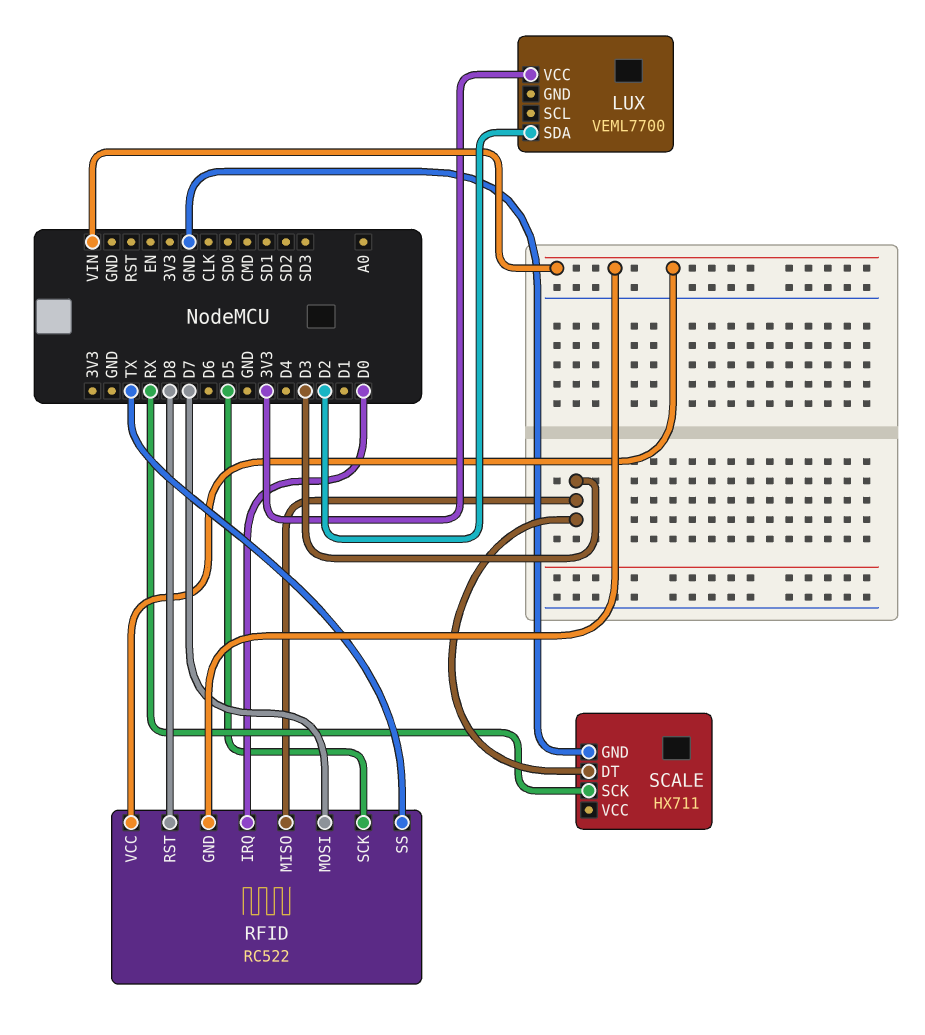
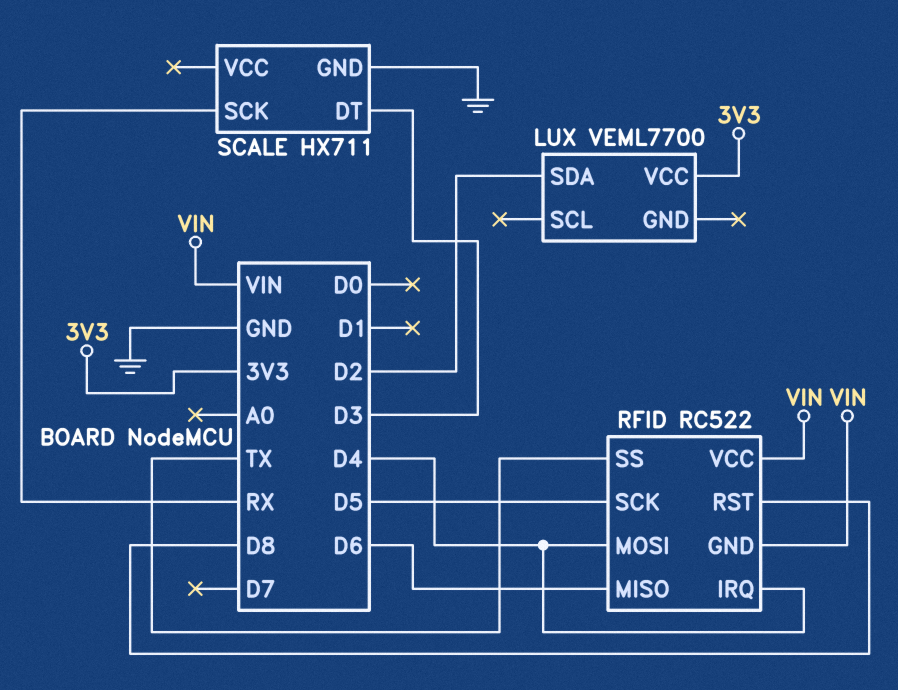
RFID pin IRQ: D0 -> D4
RFID pin MISO: D3 -> D6
RFID pin MOSI: D7 -> D4

